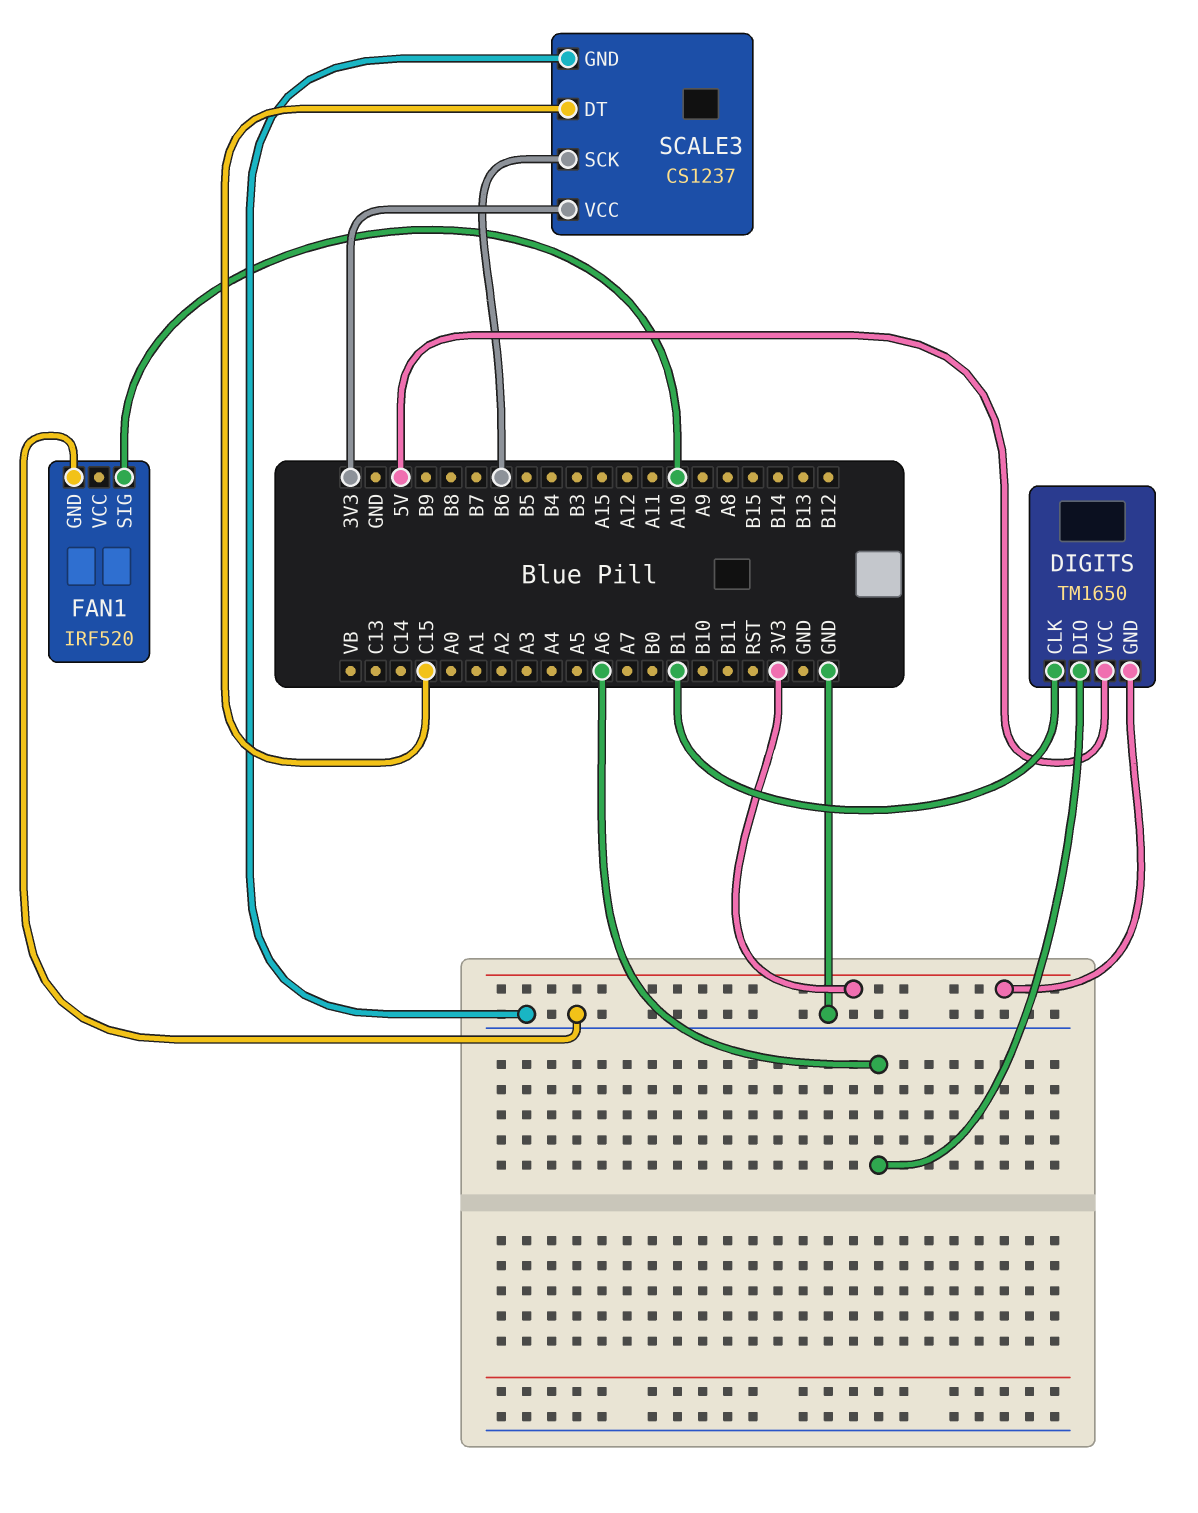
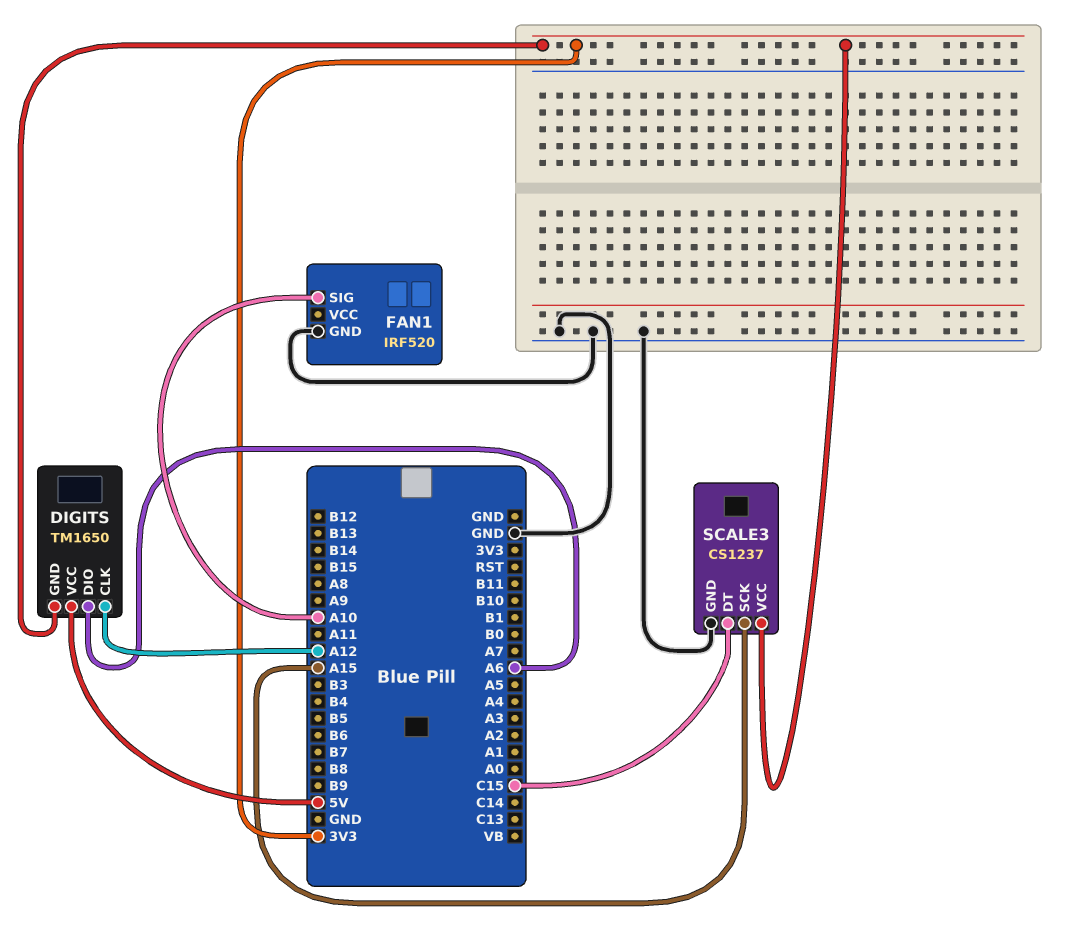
DIGITS pin CLK: B1 -> A12
SCALE3 pin SCK: B6 -> A15

